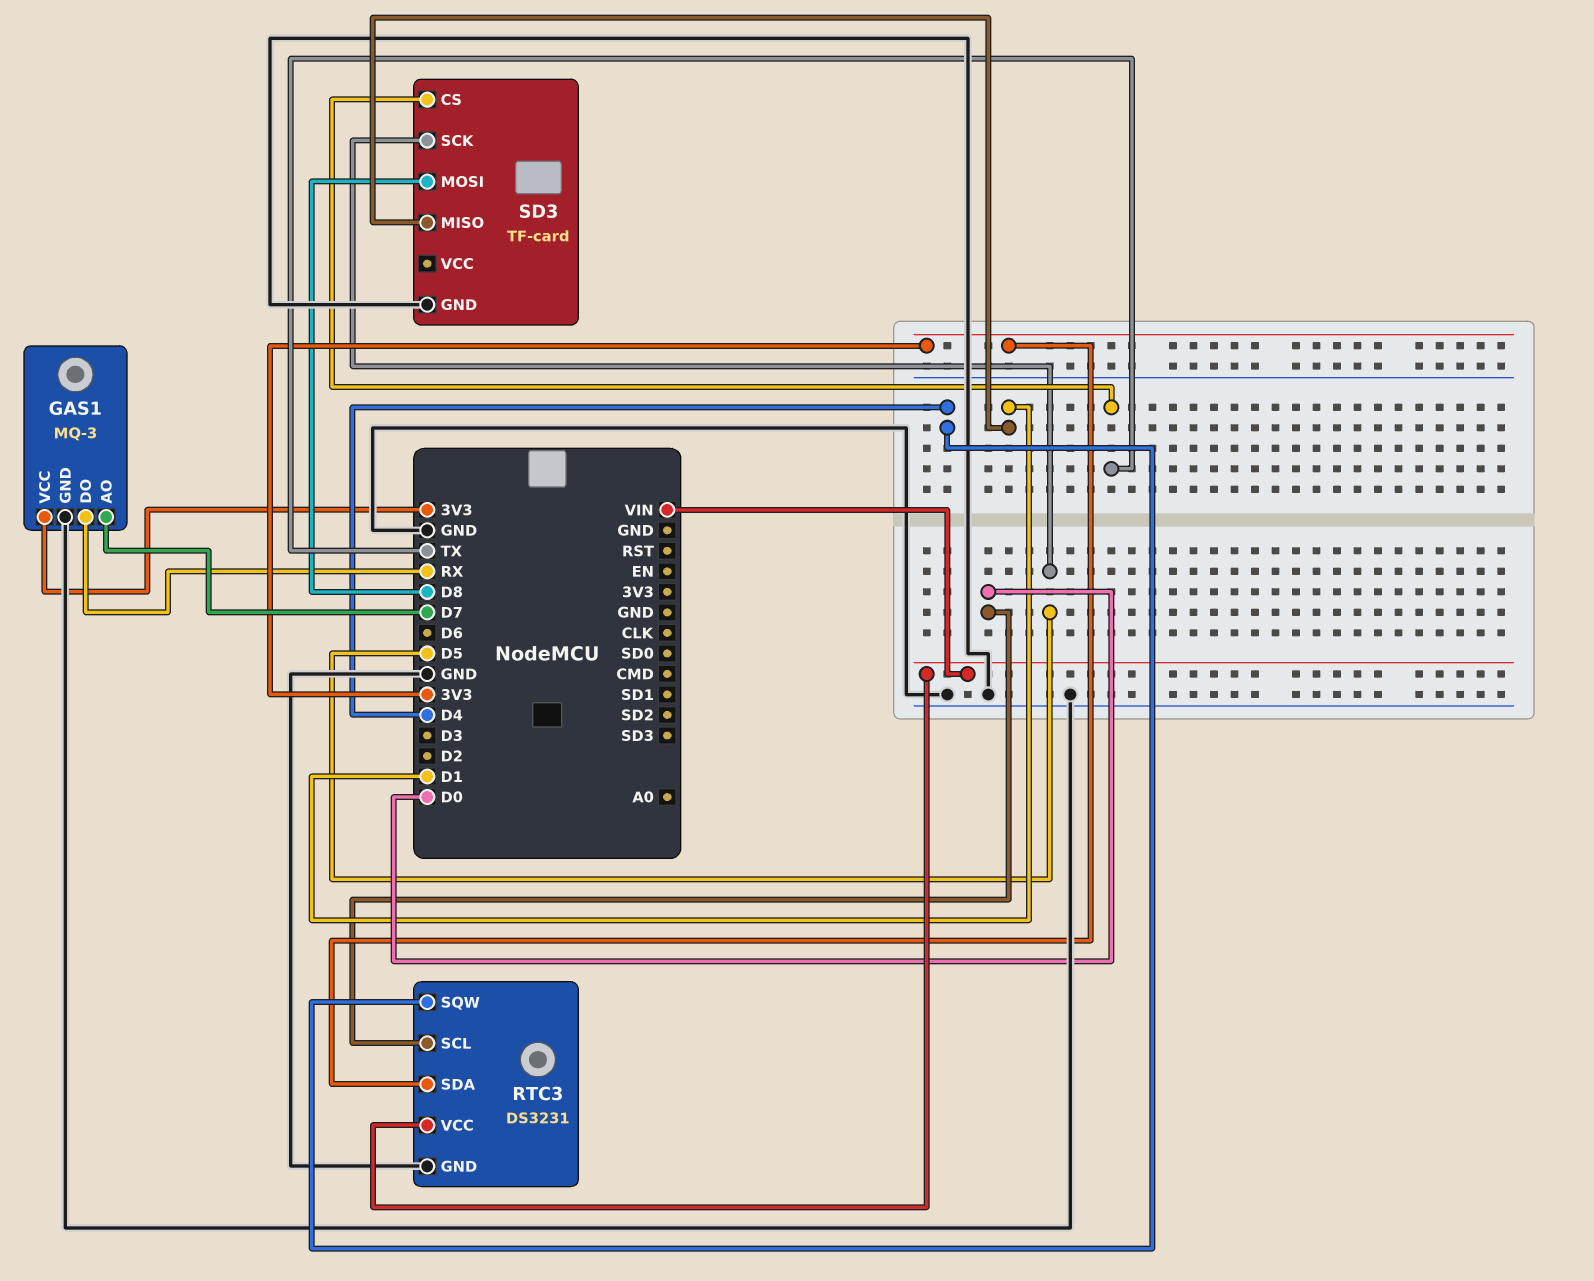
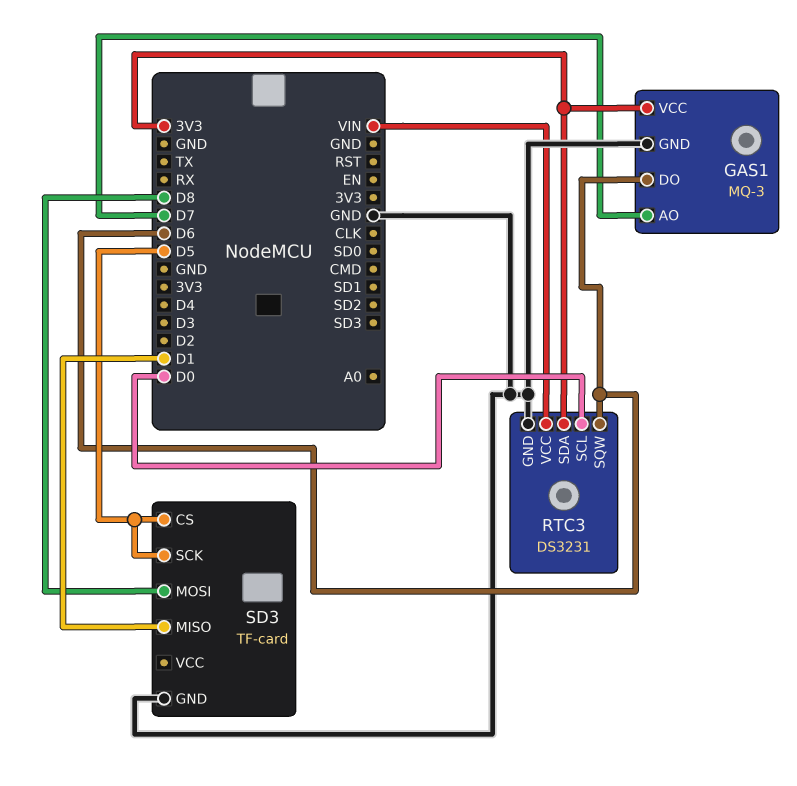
GAS1 pin DO: RX -> D6
RTC3 pin SQW: D4 -> D6
SD3 pin CS: TX -> D5

